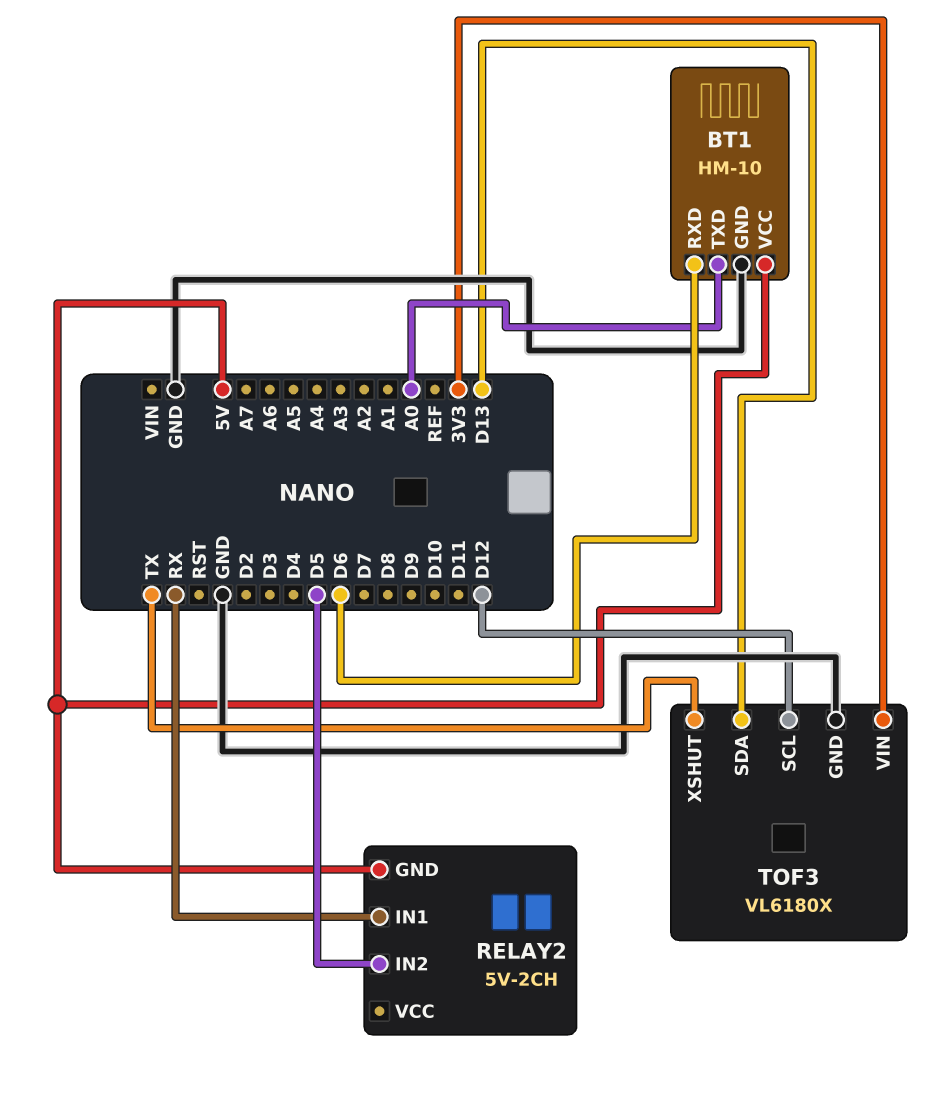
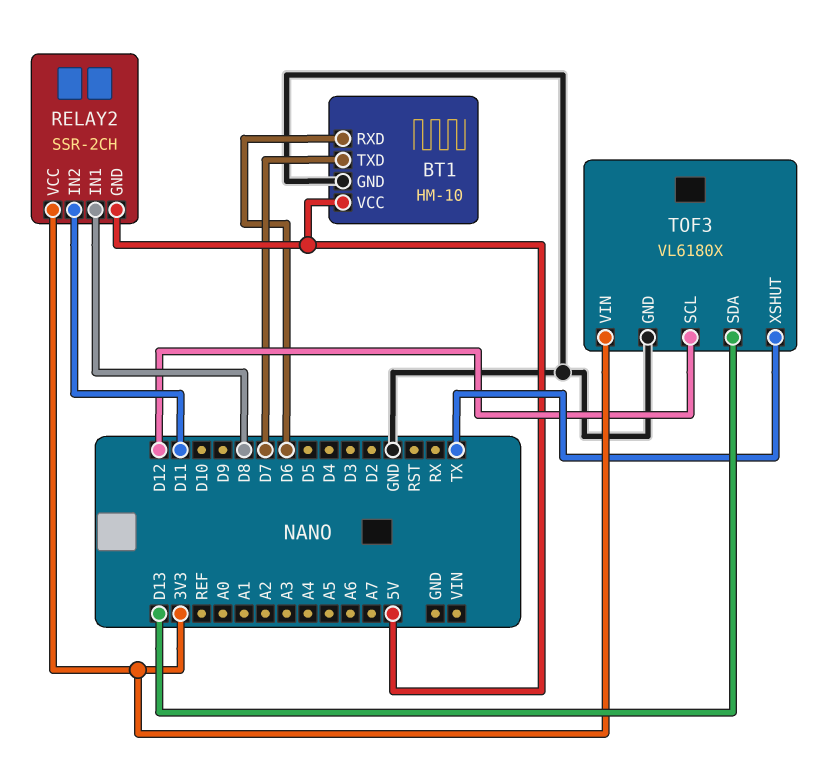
BT1 pin TXD: A0 -> D7
RELAY2: 5V-2CH -> SSR-2CH
RELAY2 pin IN1: RX -> D8
RELAY2 pin IN2: D5 -> D11
RELAY2 pin VCC: none -> 3V3

